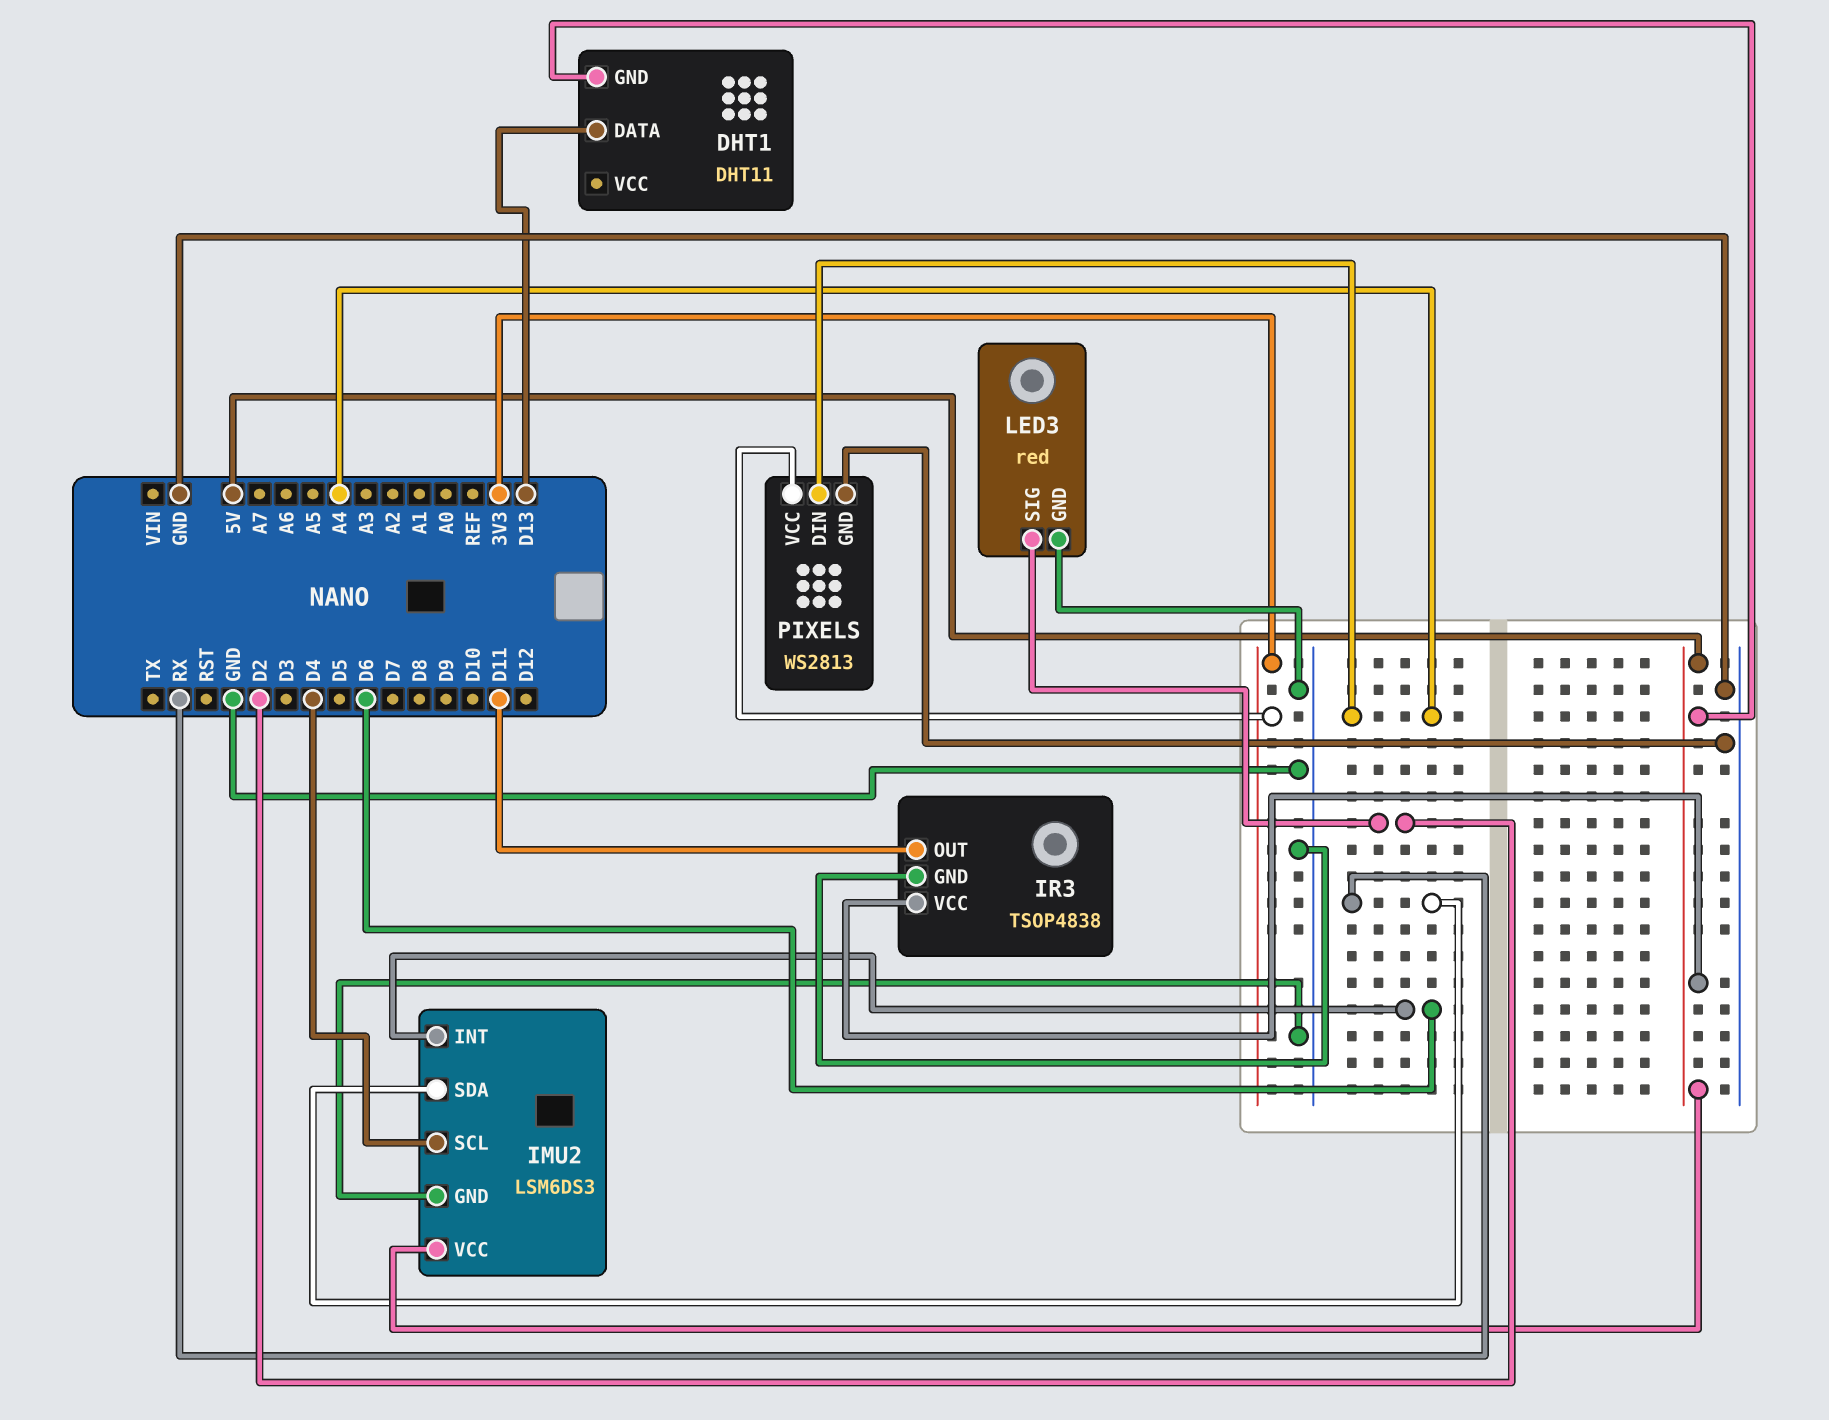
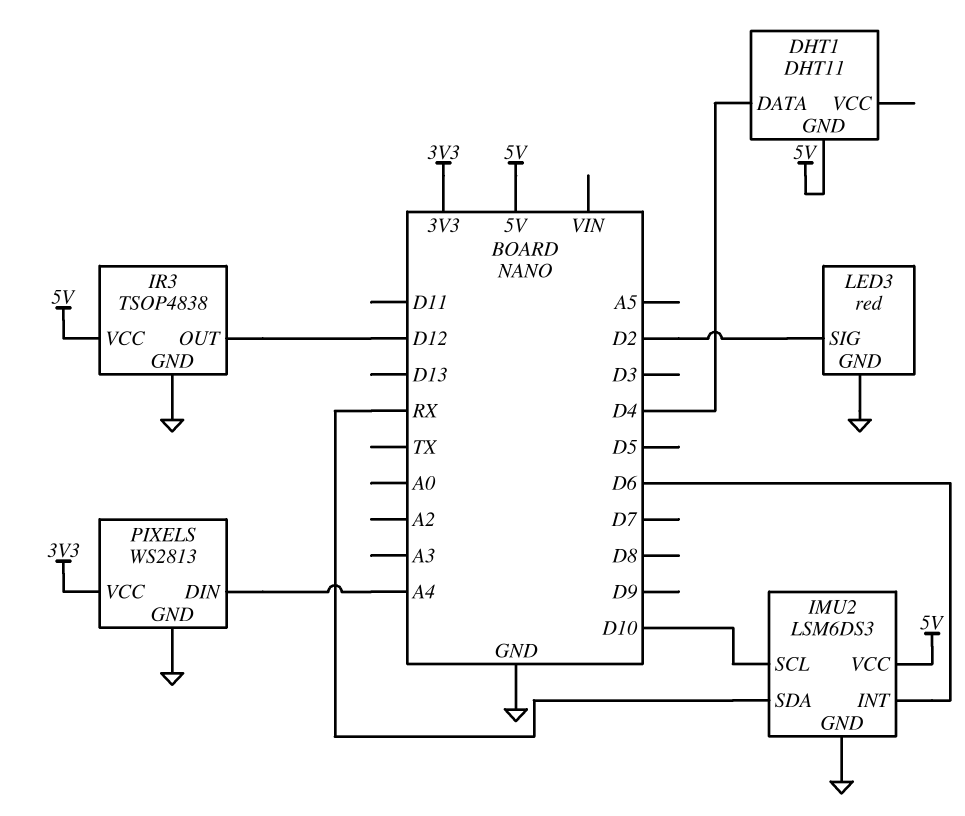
DHT1 pin DATA: D13 -> D4
IMU2 pin SCL: D4 -> D10
IR3 pin OUT: D11 -> D12

